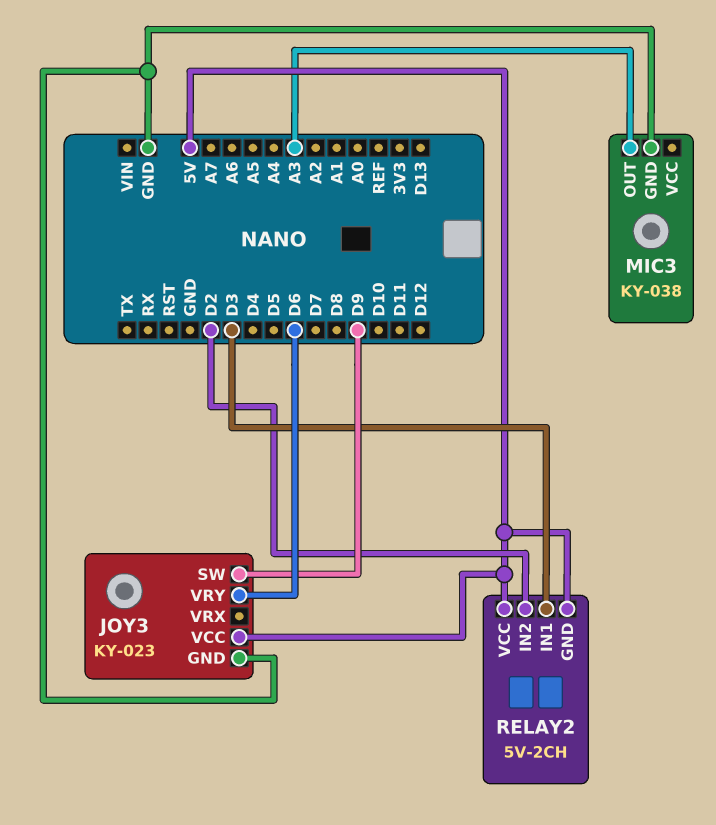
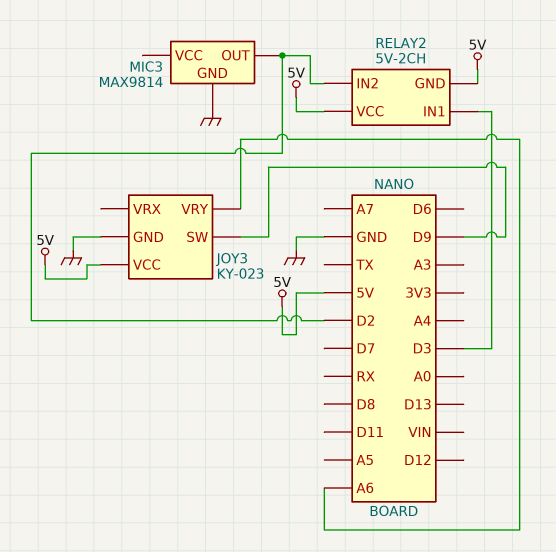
JOY3 pin VRY: D6 -> A6
MIC3: KY-038 -> MAX9814
MIC3 pin OUT: A3 -> D2

